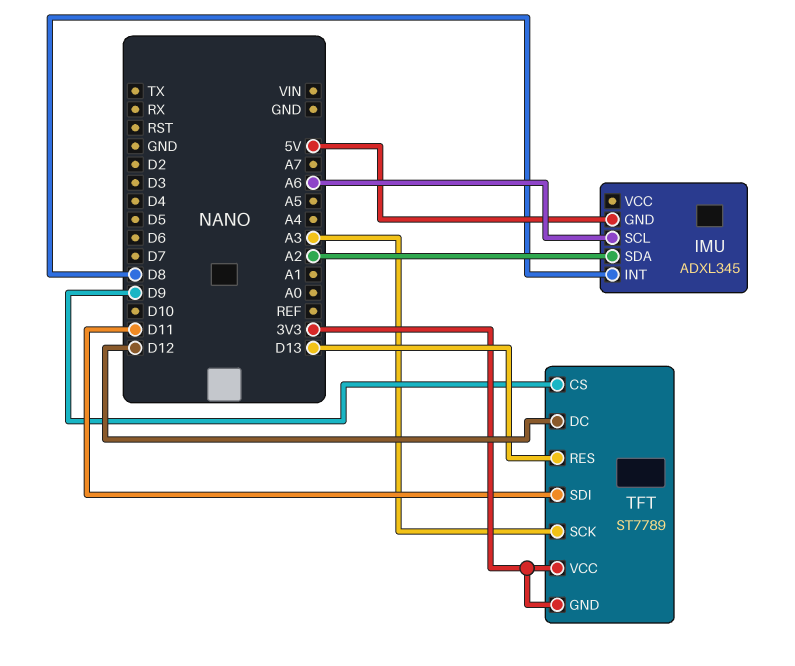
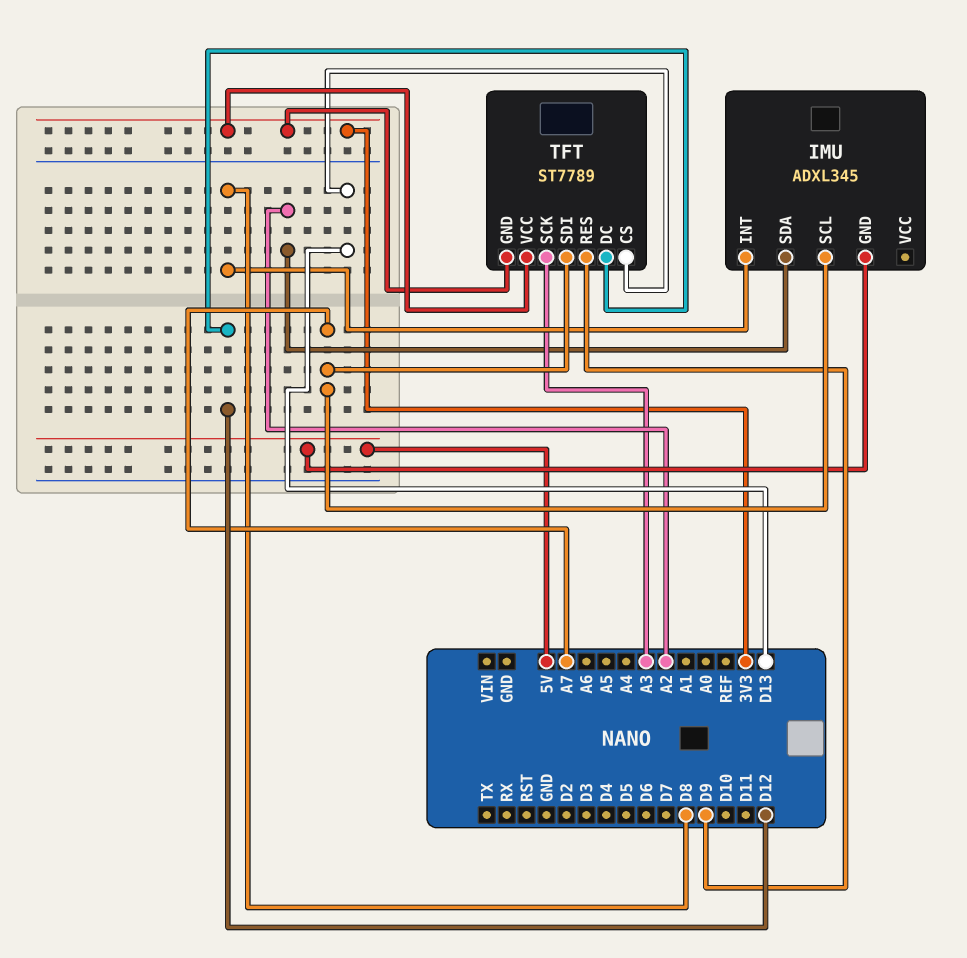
IMU pin SCL: A6 -> A7
TFT pin CS: D9 -> D13
TFT pin RES: D13 -> D9
TFT pin SDI: D11 -> A7

